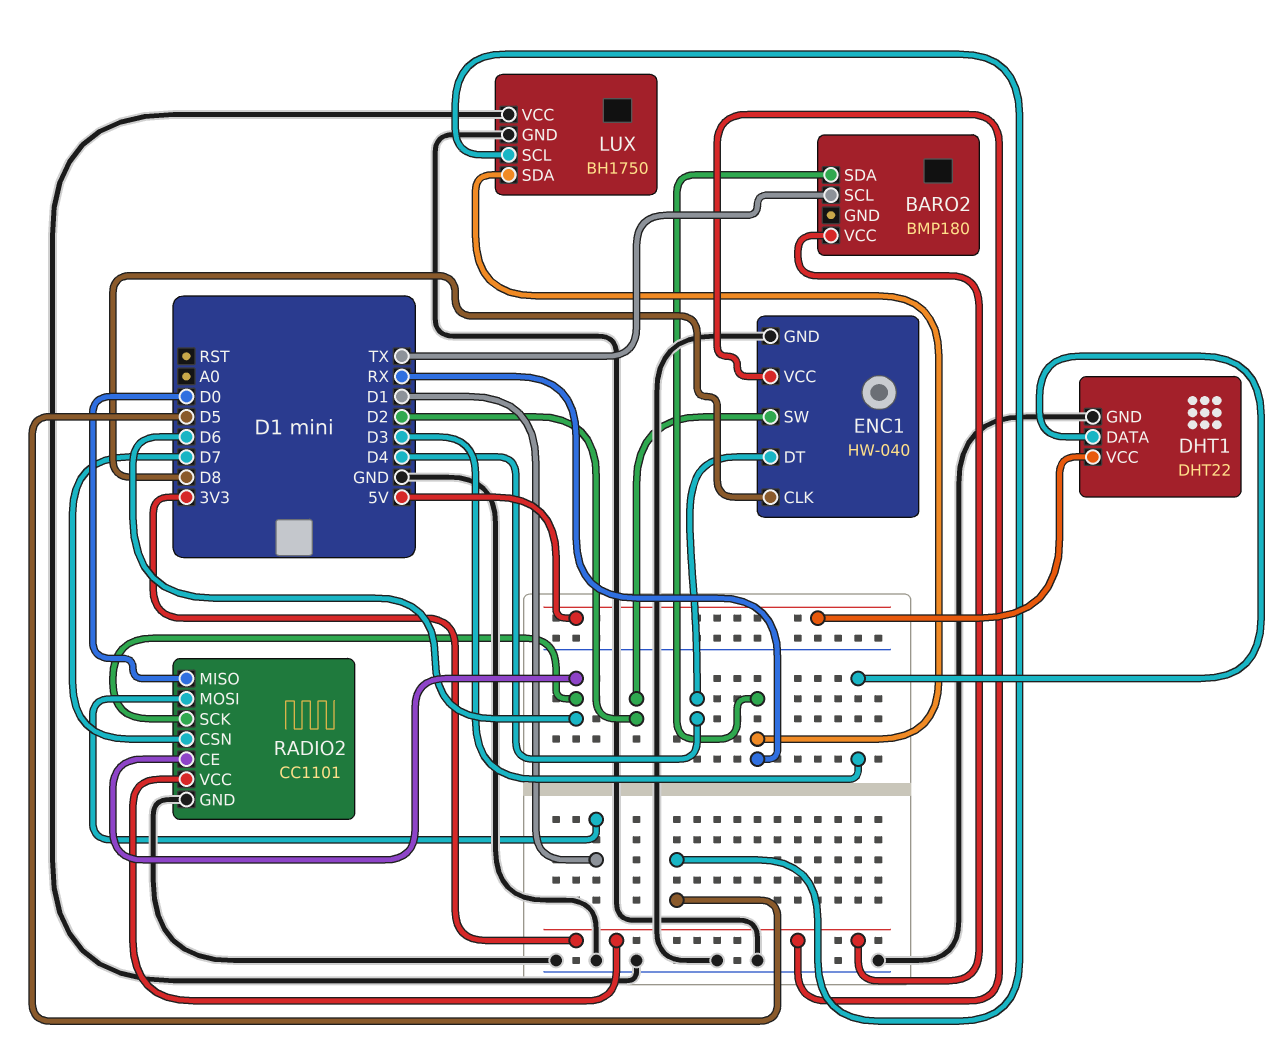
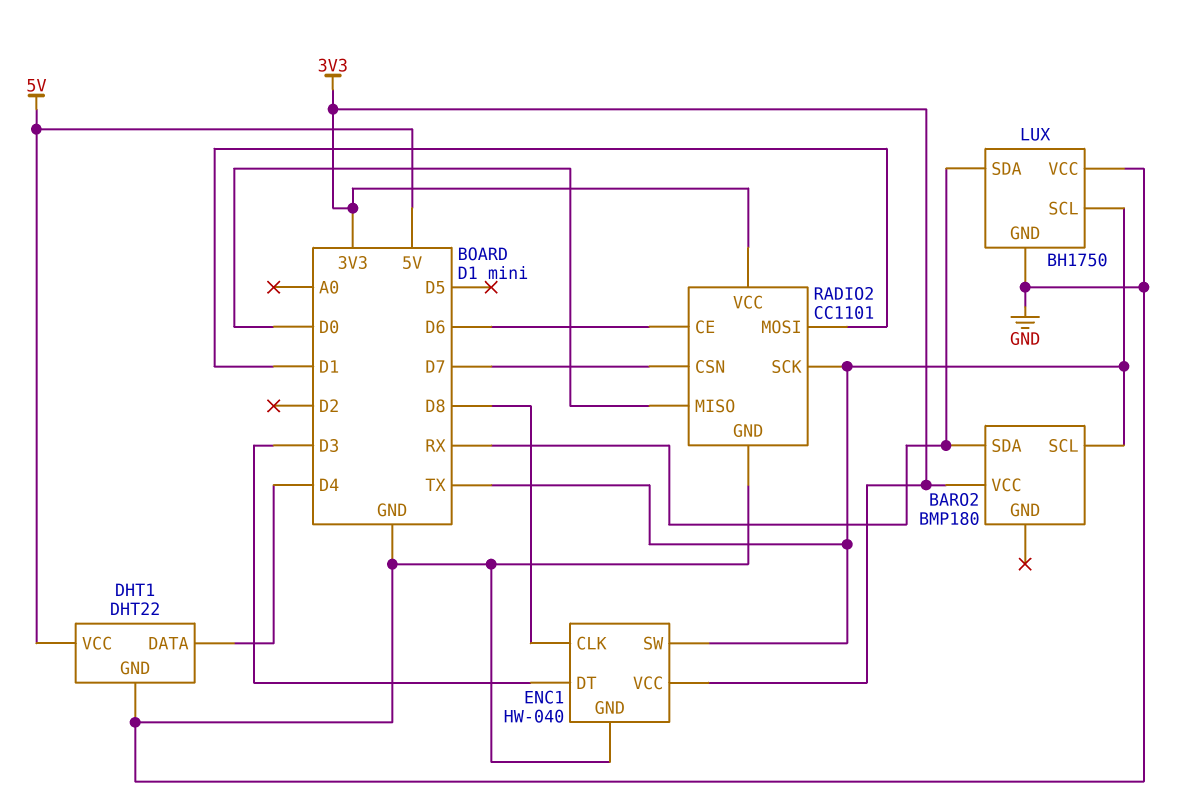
DHT1 pin DATA: D3 -> D4
ENC1 pin DT: D4 -> D3
ENC1 pin SW: D2 -> TX
LUX pin SCL: D5 -> TX
RADIO2 pin SCK: D6 -> TX

